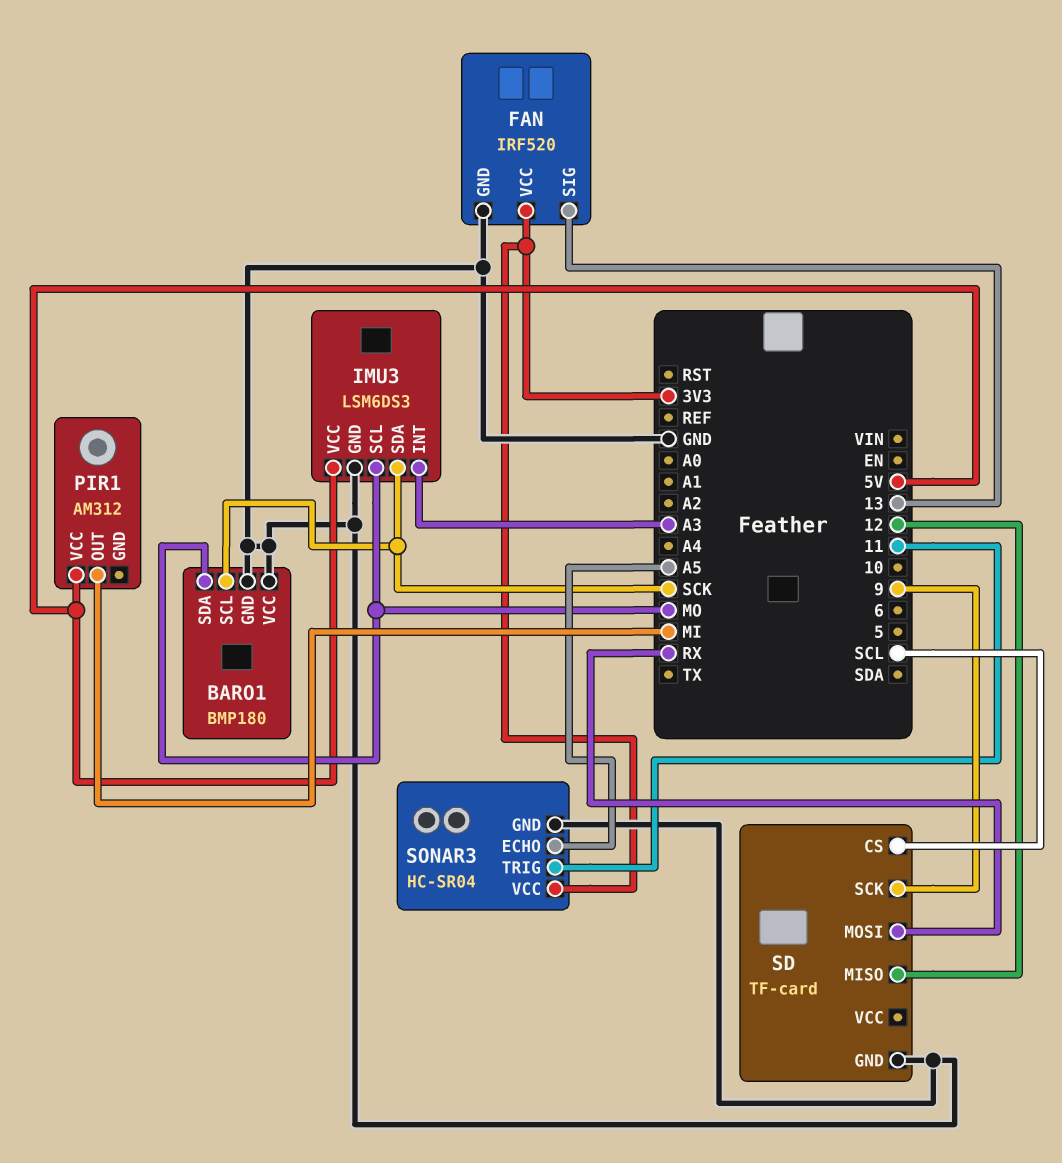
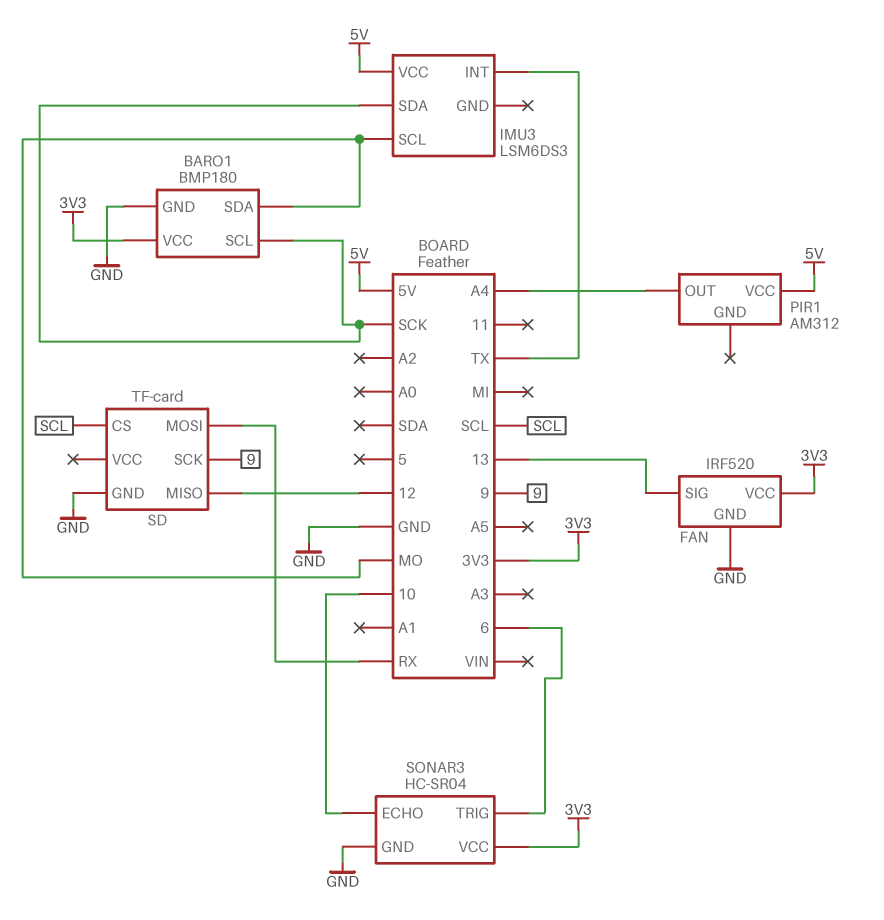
BARO1 pin VCC: GND -> 3V3
IMU3 pin GND: GND -> none
IMU3 pin INT: A3 -> TX
PIR1 pin OUT: MI -> A4
SONAR3 pin ECHO: A5 -> 10
SONAR3 pin TRIG: 11 -> 6

